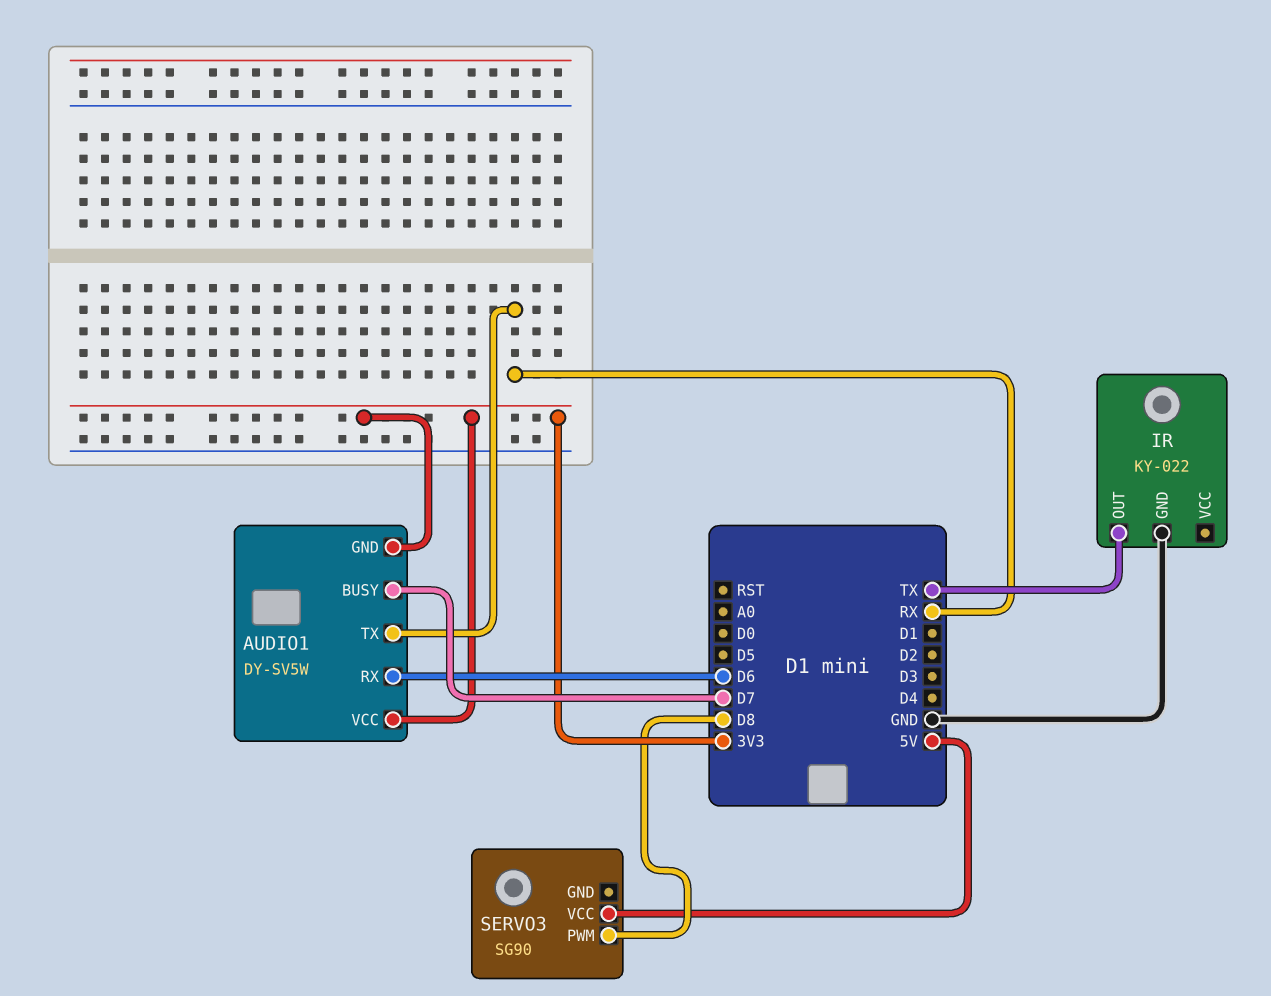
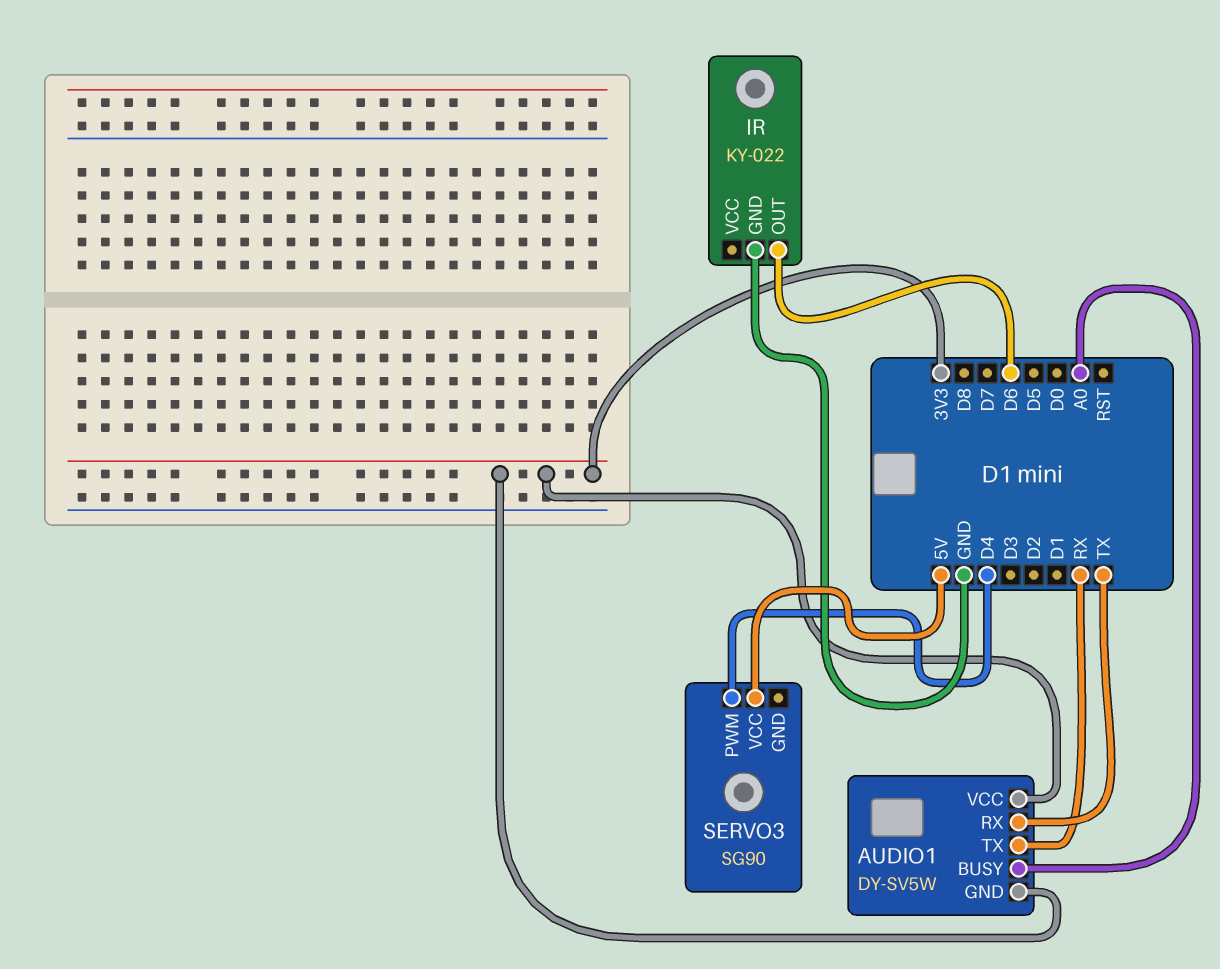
AUDIO1 pin BUSY: D7 -> A0
AUDIO1 pin RX: D6 -> TX
IR pin OUT: TX -> D6
SERVO3 pin PWM: D8 -> D4

